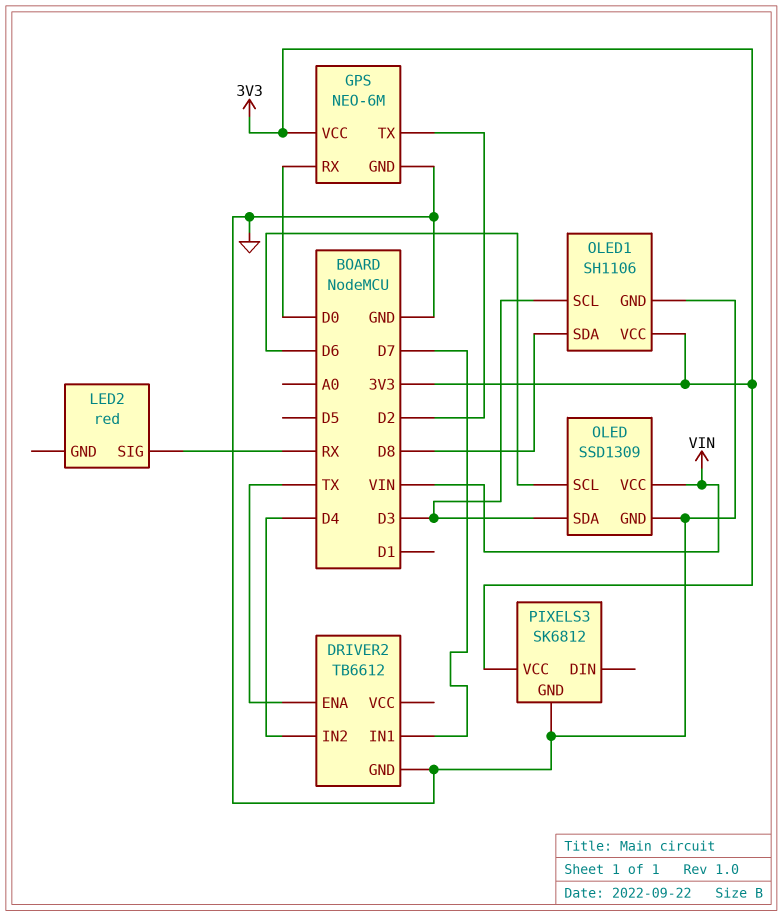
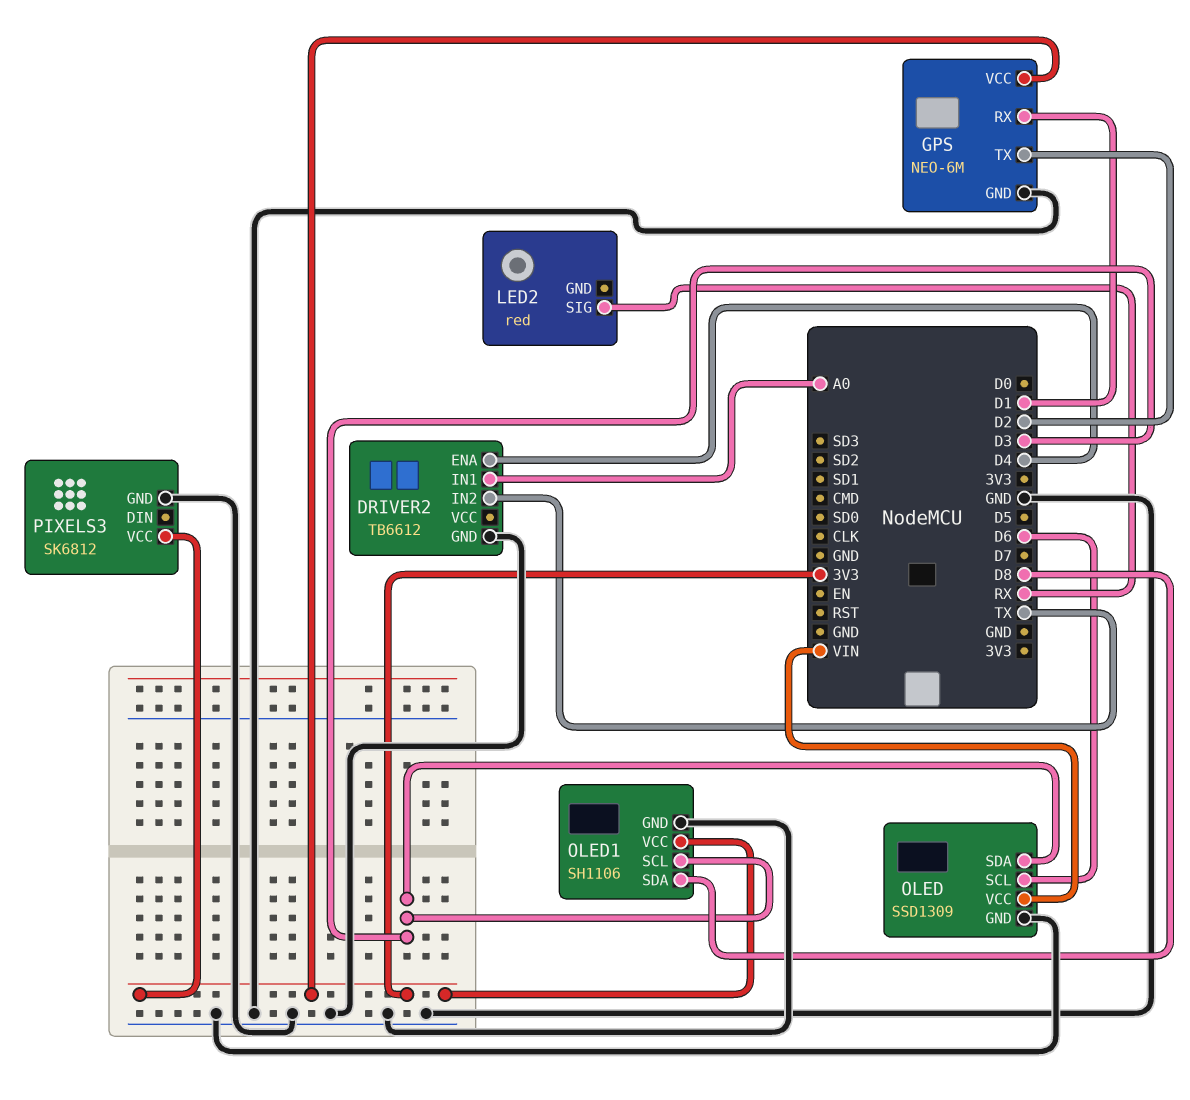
DRIVER2 pin ENA: TX -> D4
DRIVER2 pin IN1: D7 -> A0
DRIVER2 pin IN2: D4 -> TX
GPS pin RX: D0 -> D1

